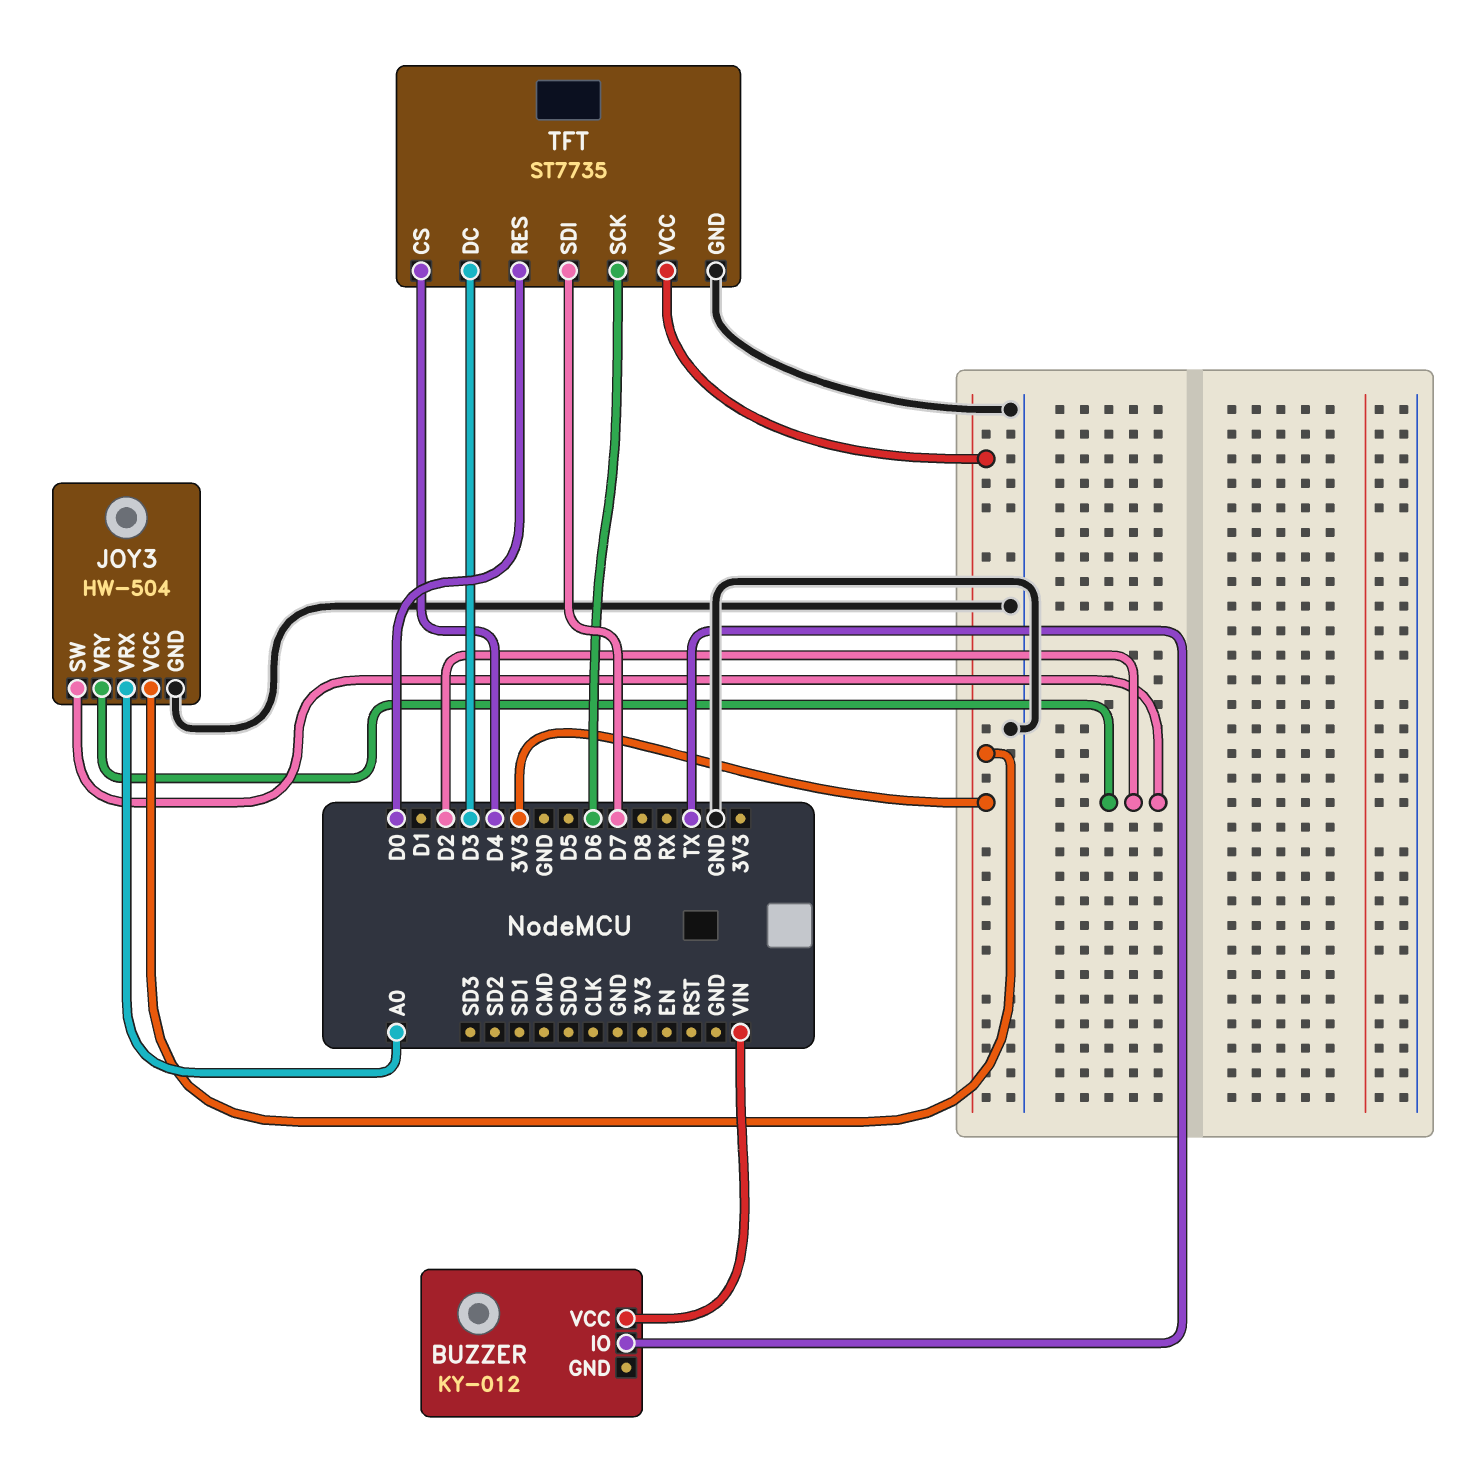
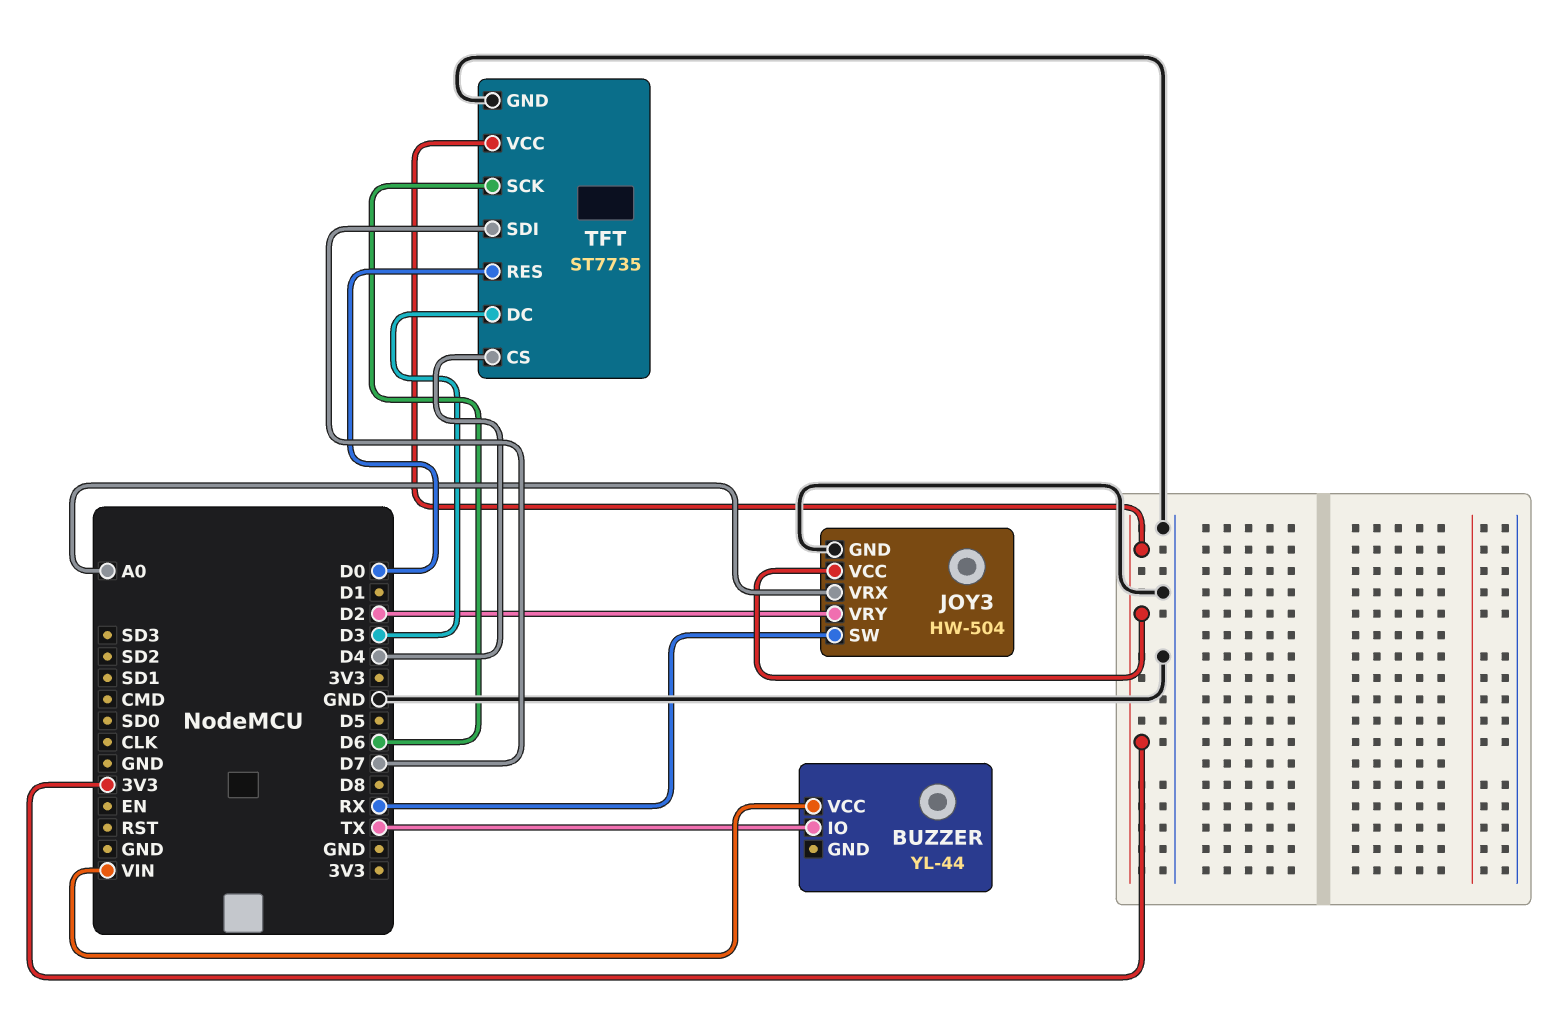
BUZZER: KY-012 -> YL-44
JOY3 pin SW: D2 -> RX

